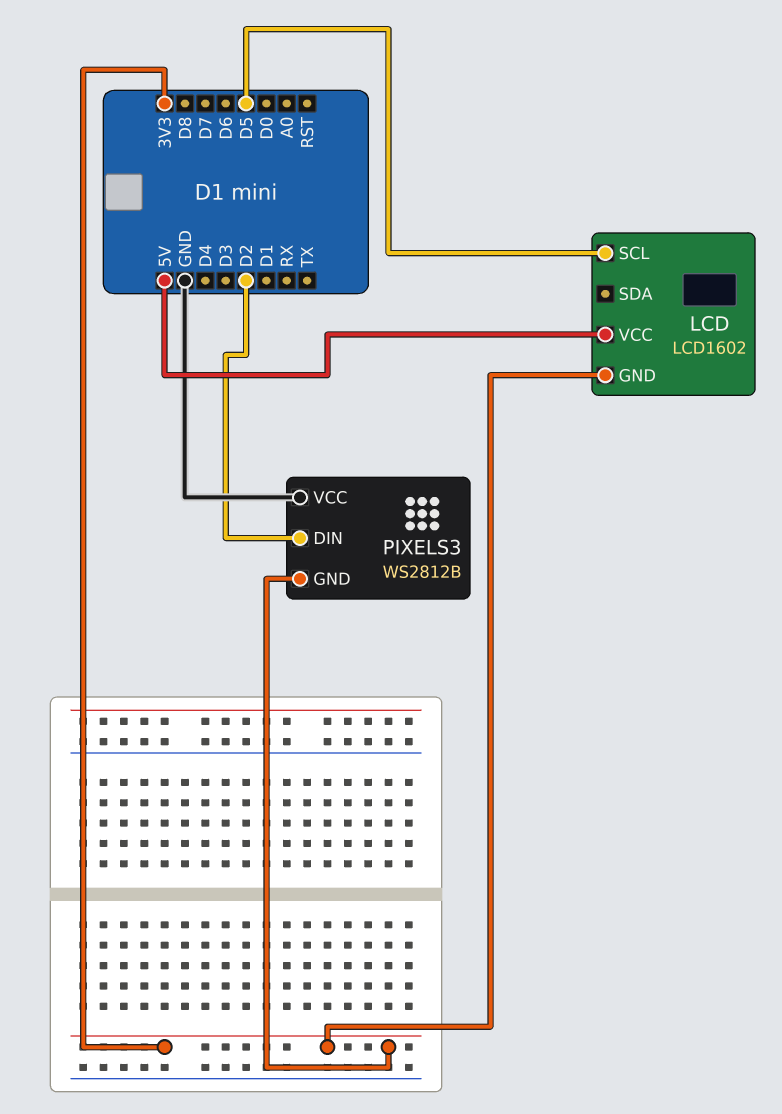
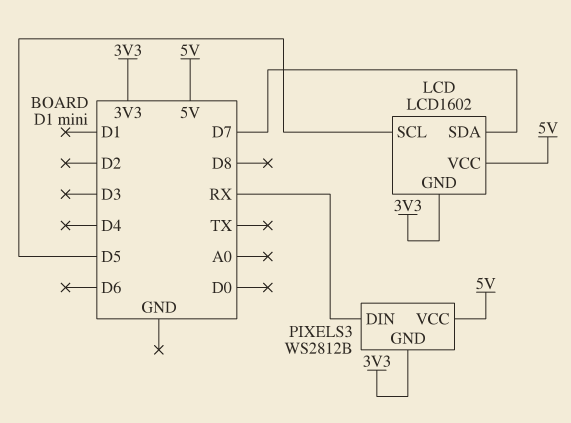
LCD pin SDA: none -> D7
PIXELS3 pin DIN: D2 -> RX
PIXELS3 pin VCC: GND -> 5V

